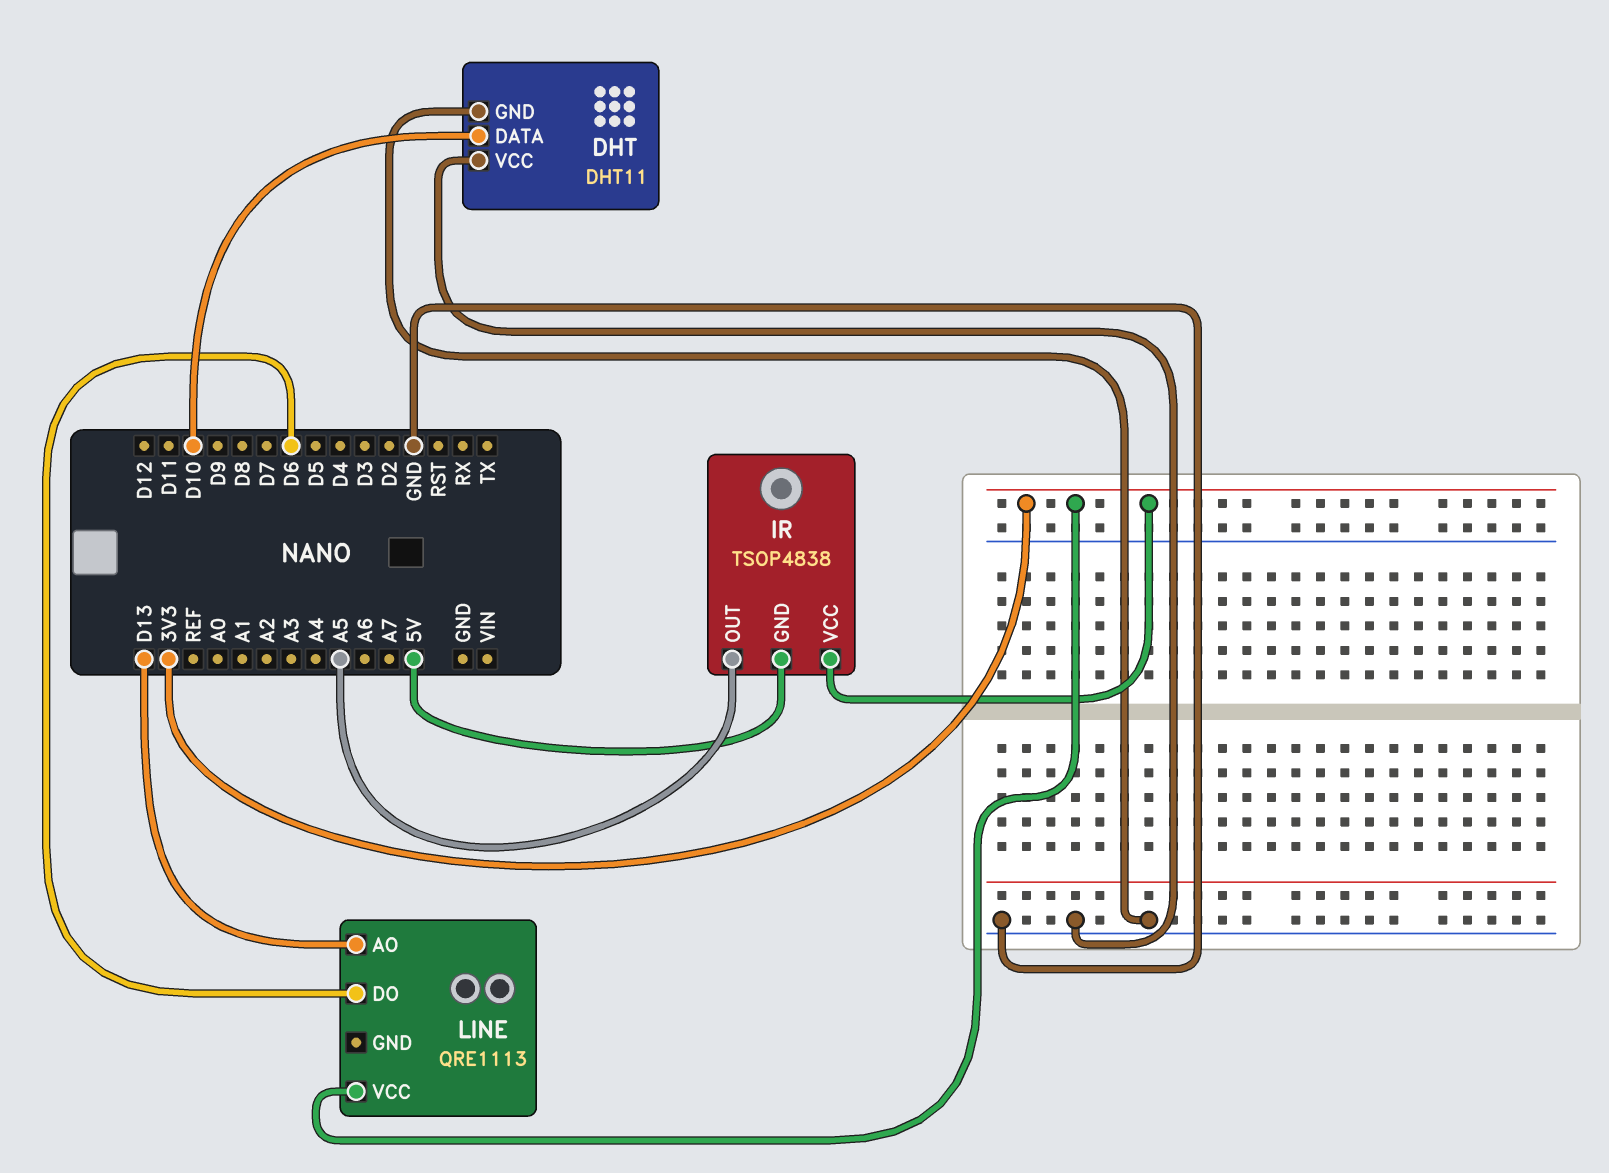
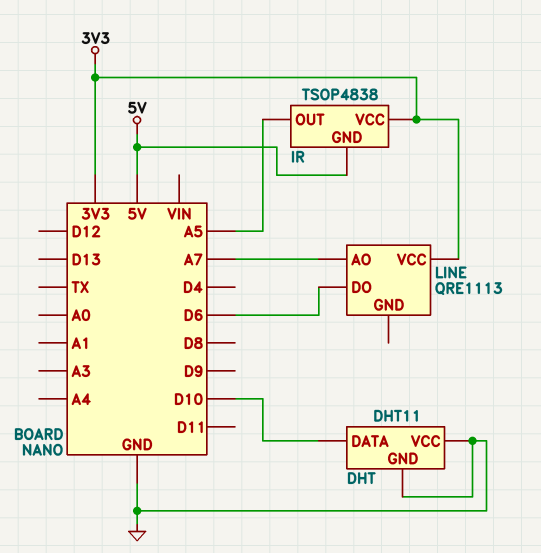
LINE pin AO: D13 -> A7

